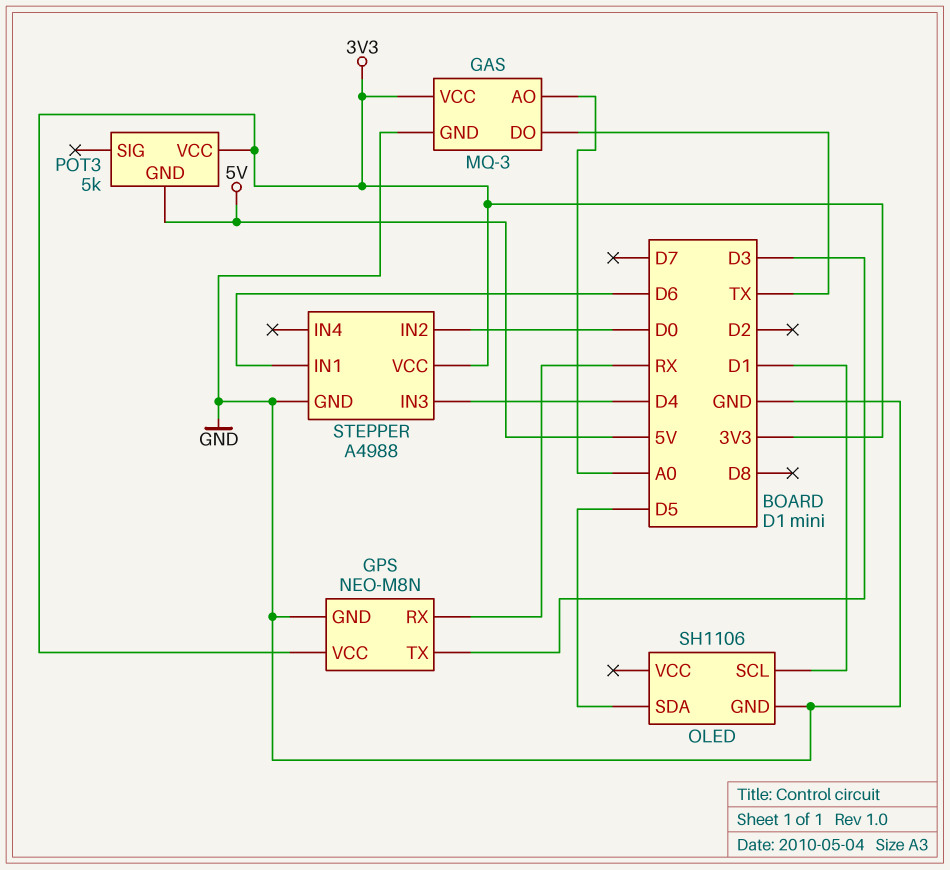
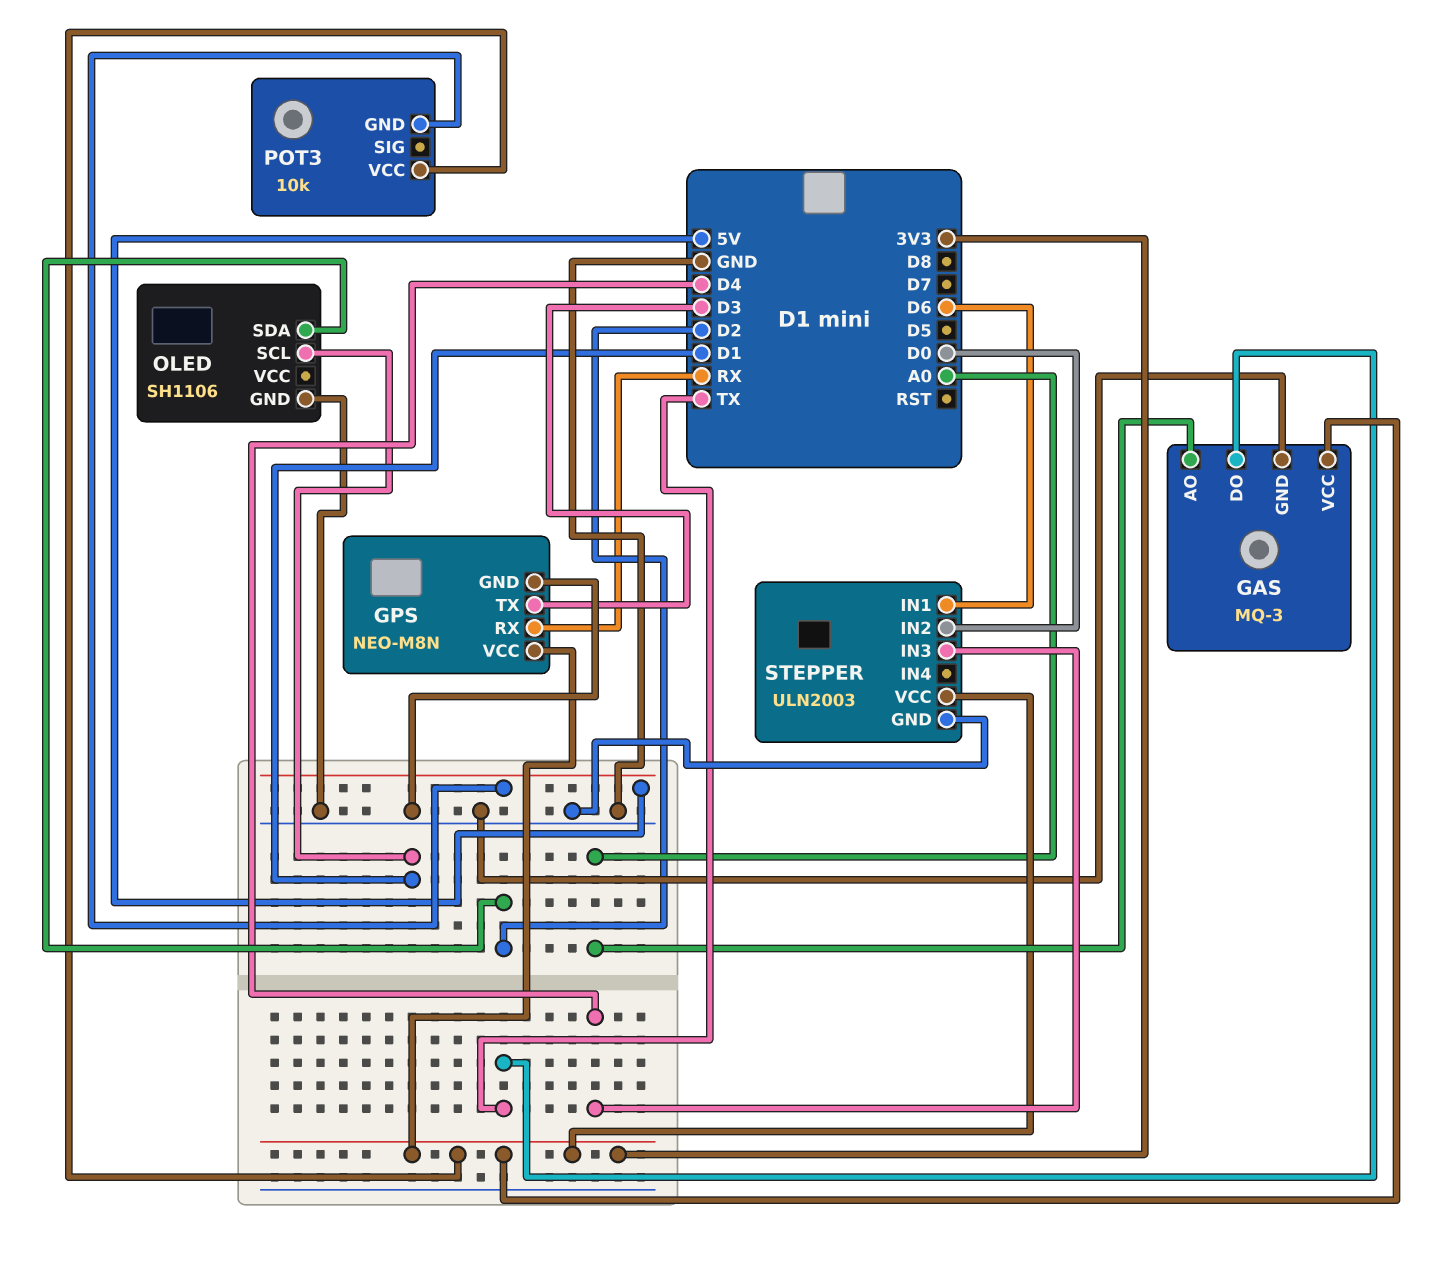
OLED pin SDA: D5 -> D2
POT3: 5k -> 10k
STEPPER: A4988 -> ULN2003

